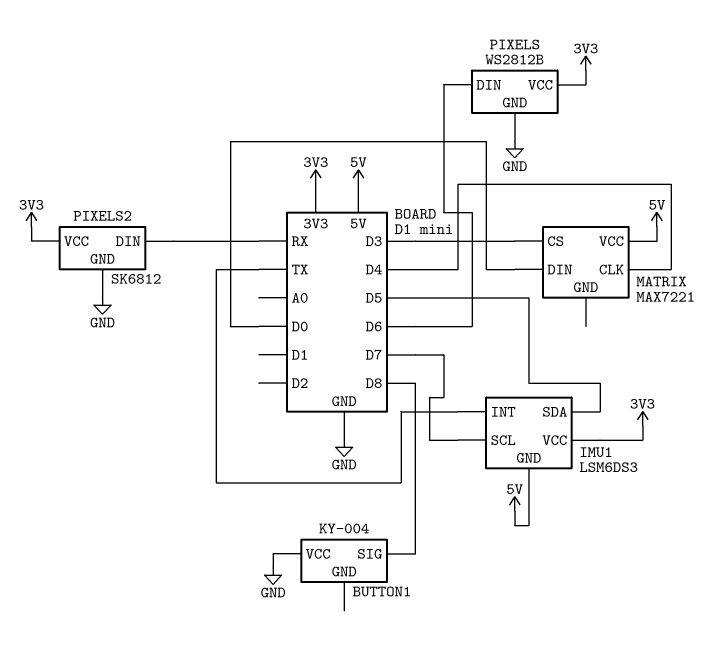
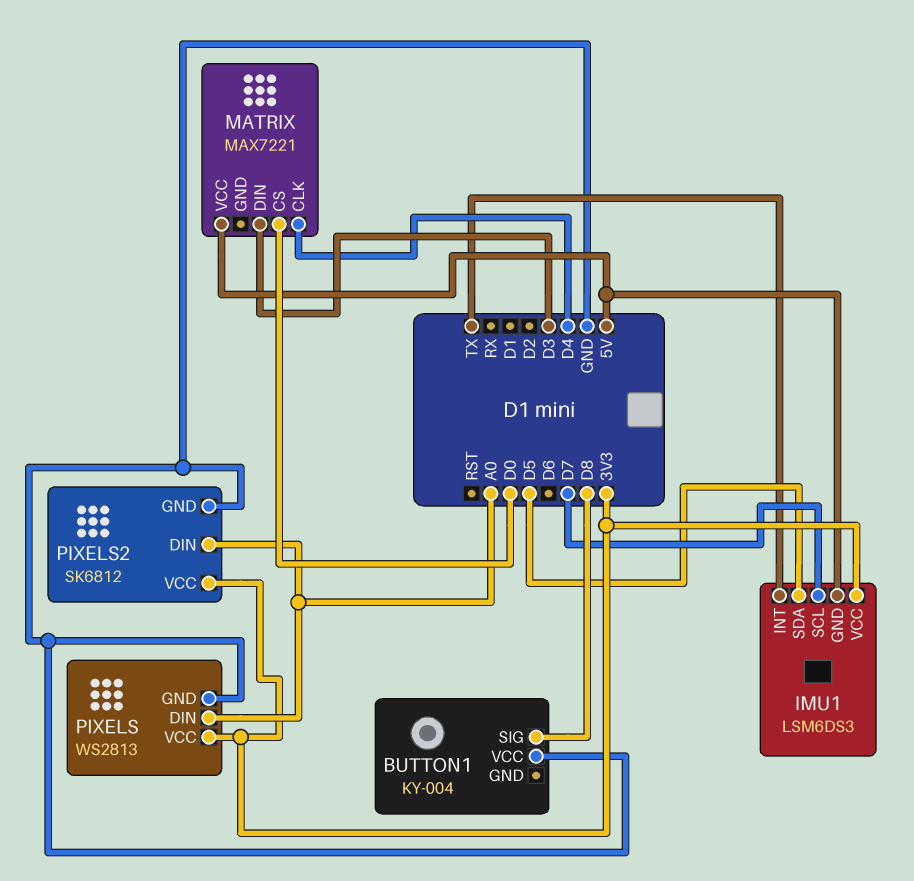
MATRIX pin CS: D3 -> D0
MATRIX pin DIN: D0 -> D3
PIXELS: WS2812B -> WS2813
PIXELS pin DIN: D6 -> A0
PIXELS2 pin DIN: RX -> A0

